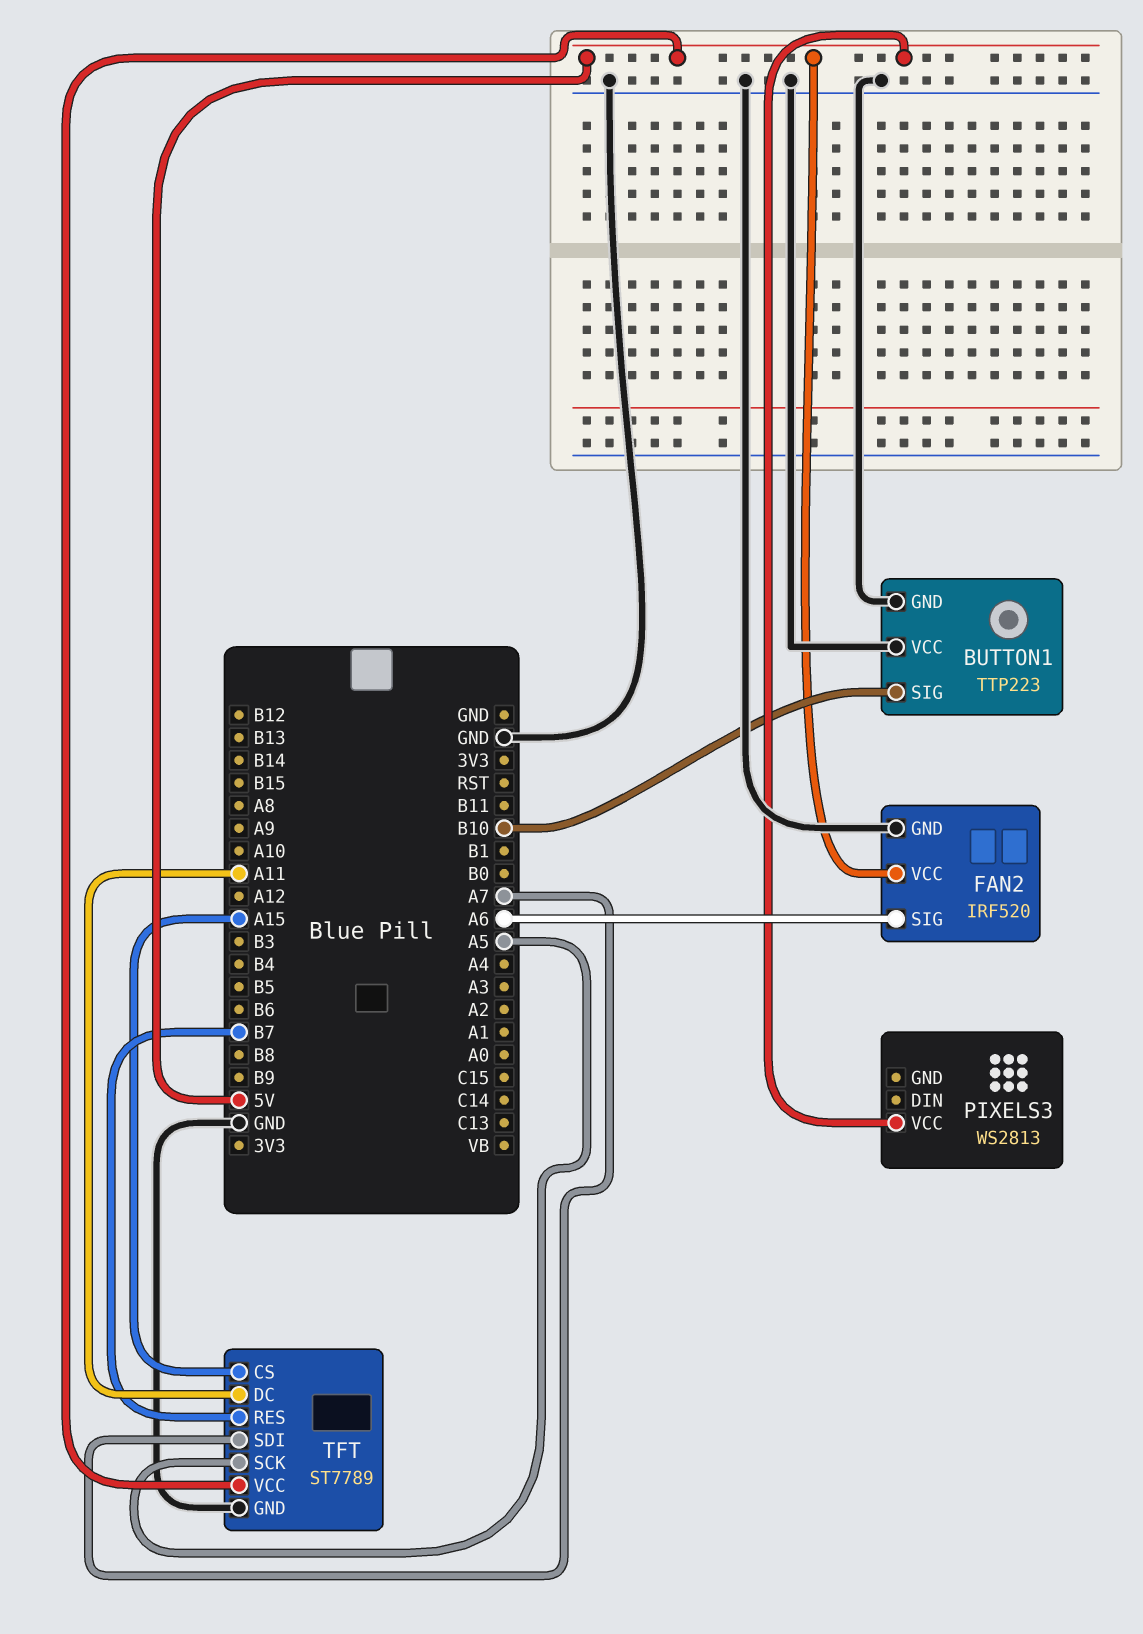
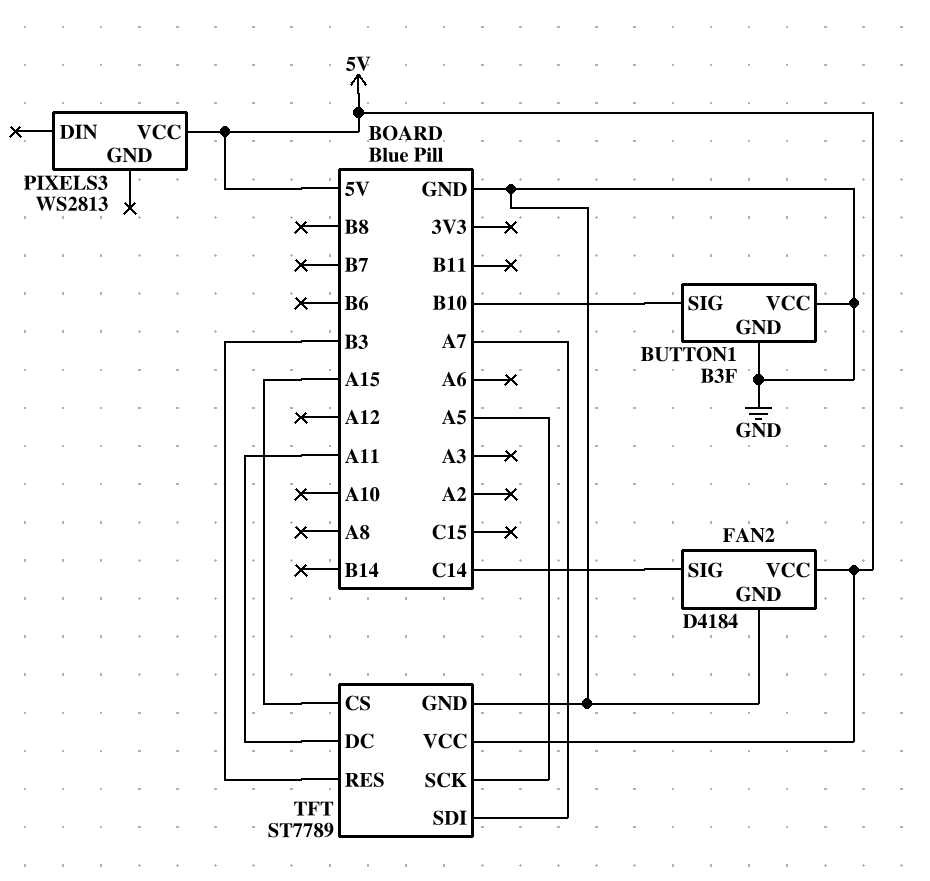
BUTTON1: TTP223 -> B3F
FAN2: IRF520 -> D4184
FAN2 pin SIG: A6 -> C14
TFT pin RES: B7 -> B3

